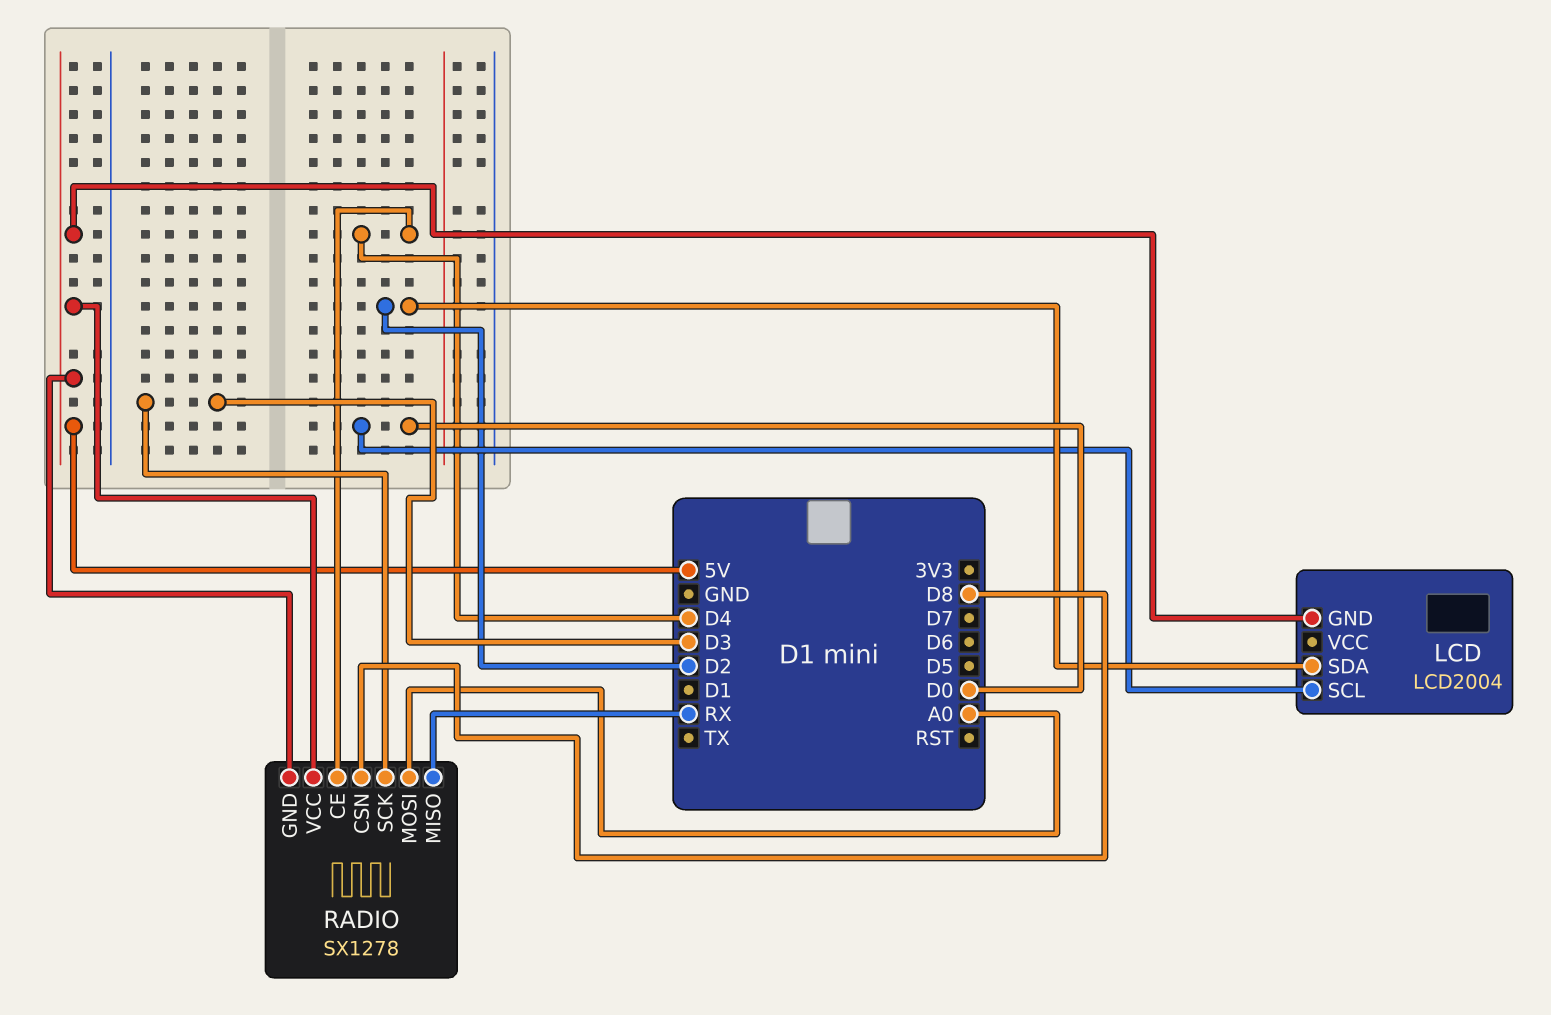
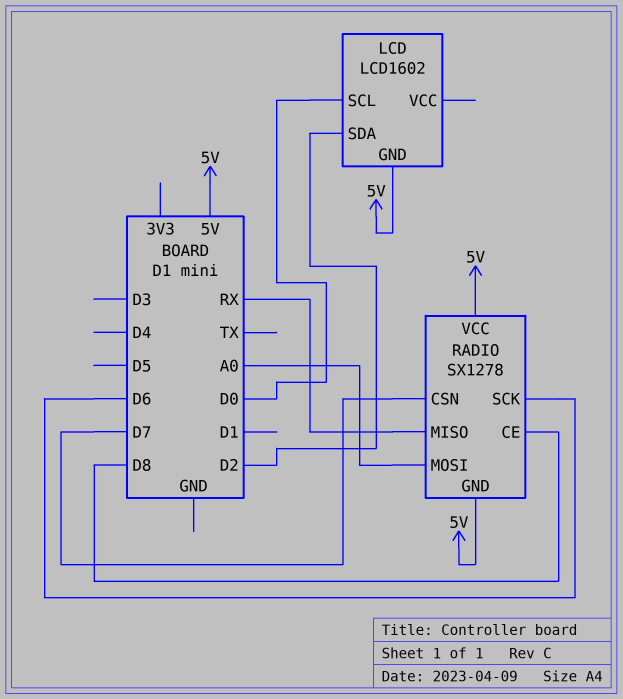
LCD: LCD2004 -> LCD1602
RADIO pin CE: D4 -> D8
RADIO pin CSN: D8 -> D7
RADIO pin SCK: D3 -> D6

